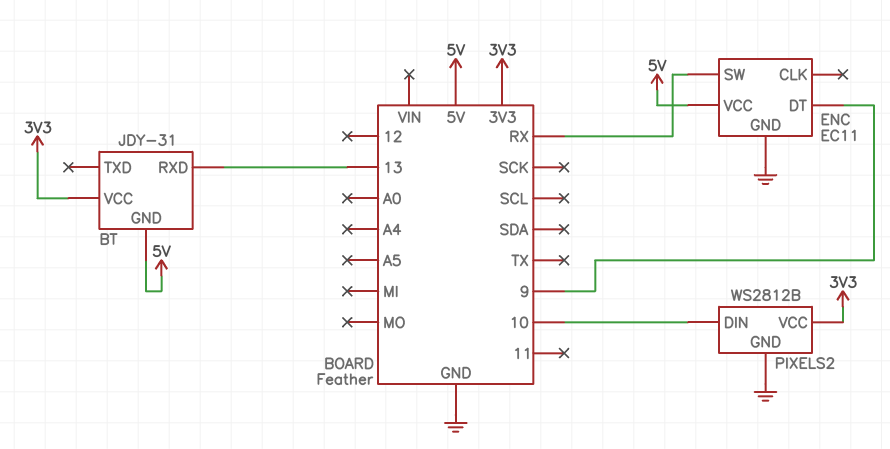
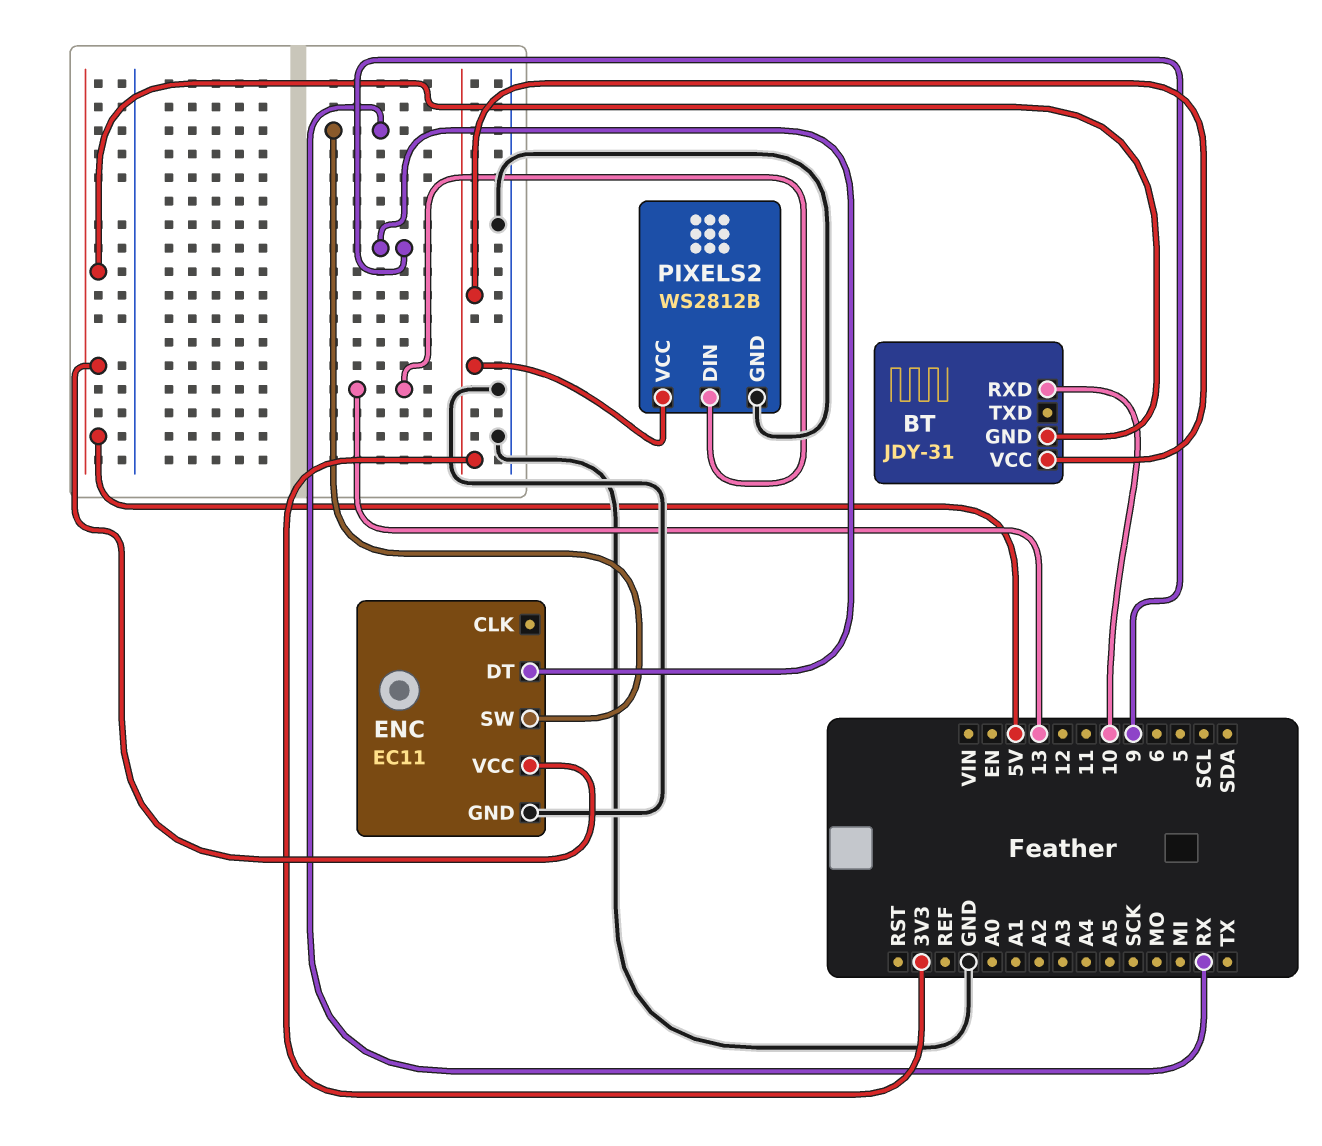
BT pin RXD: 13 -> 10
PIXELS2 pin DIN: 10 -> 13

